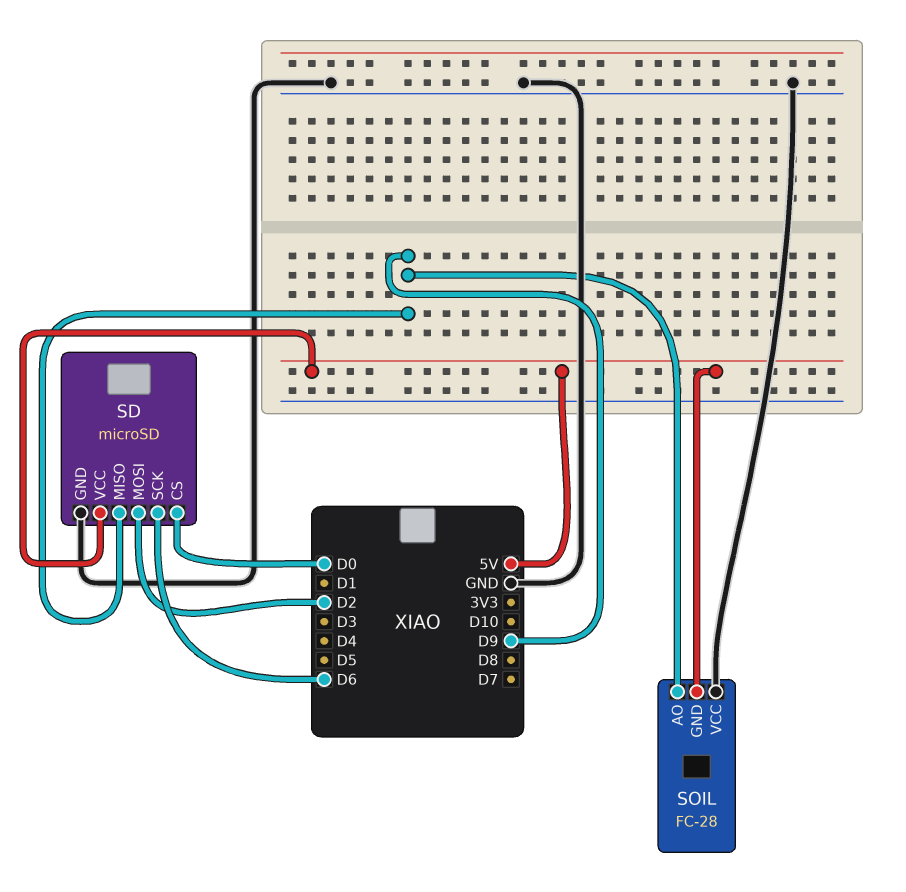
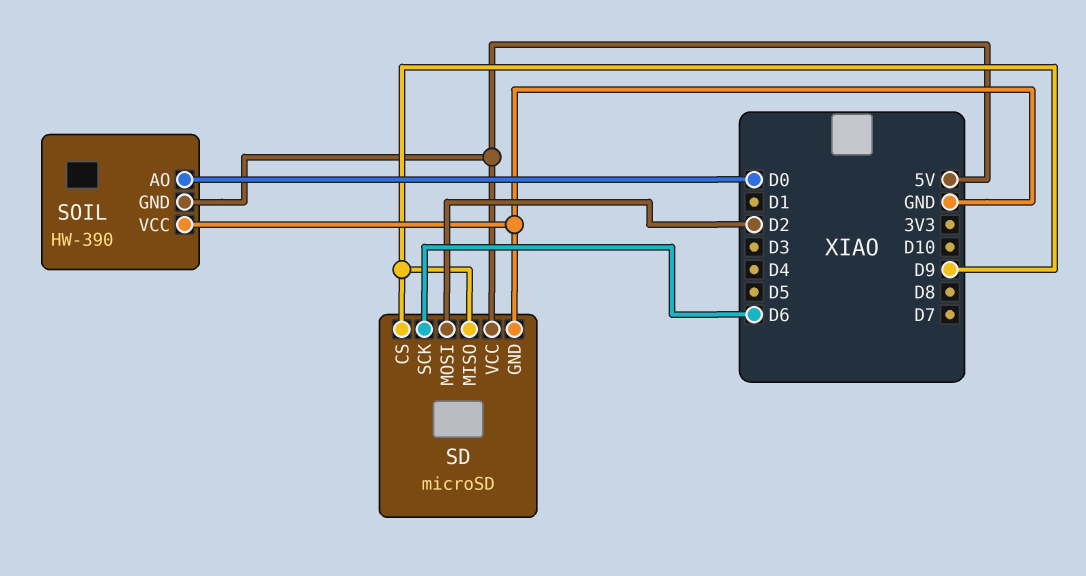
SD pin CS: D0 -> D9
SOIL: FC-28 -> HW-390
SOIL pin AO: D9 -> D0

